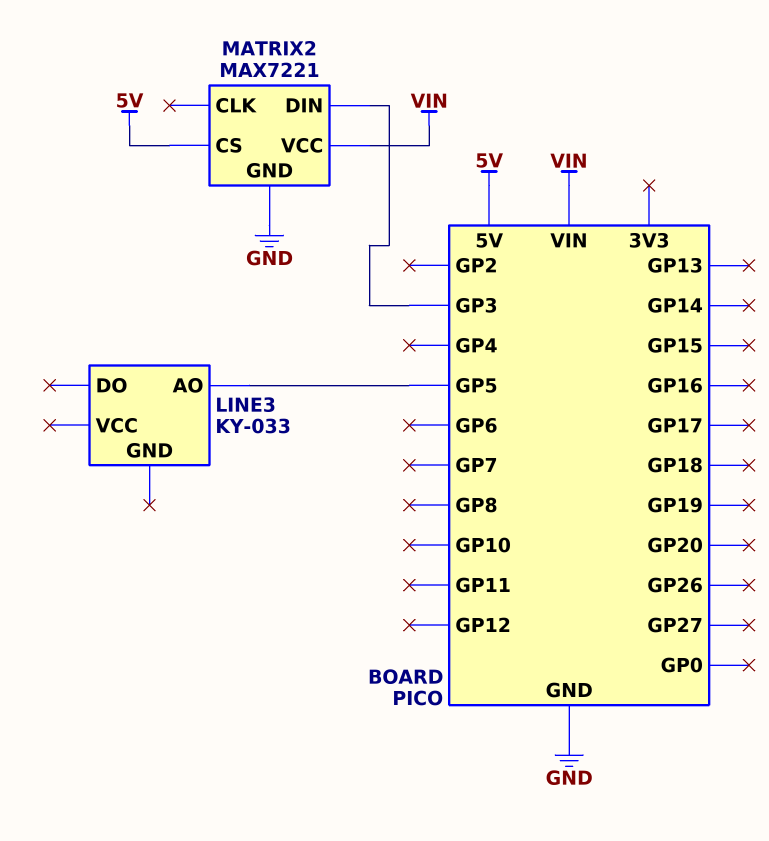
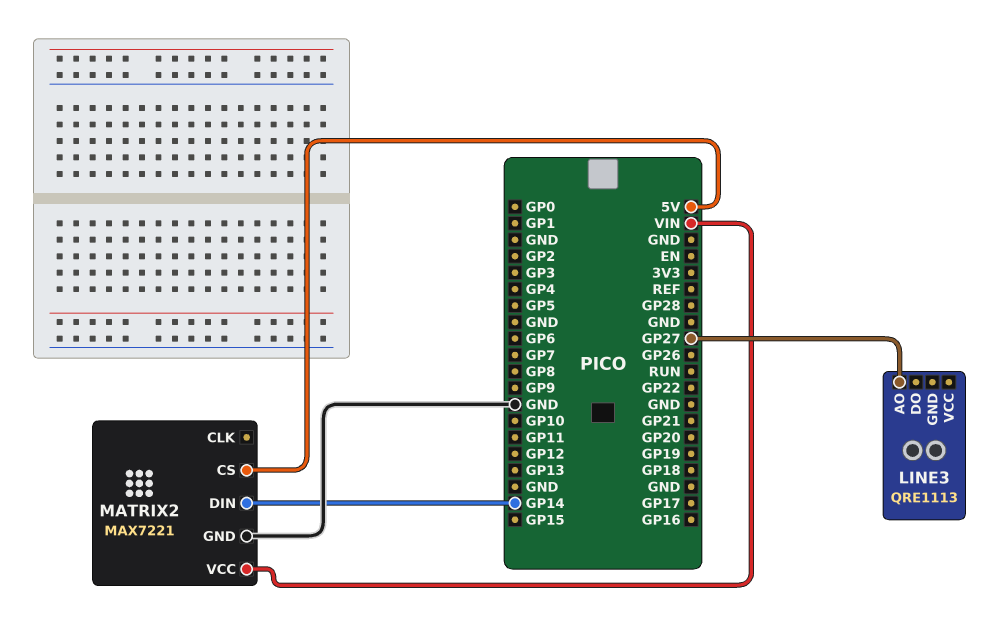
LINE3: KY-033 -> QRE1113
LINE3 pin AO: GP5 -> GP27
MATRIX2 pin DIN: GP3 -> GP14

